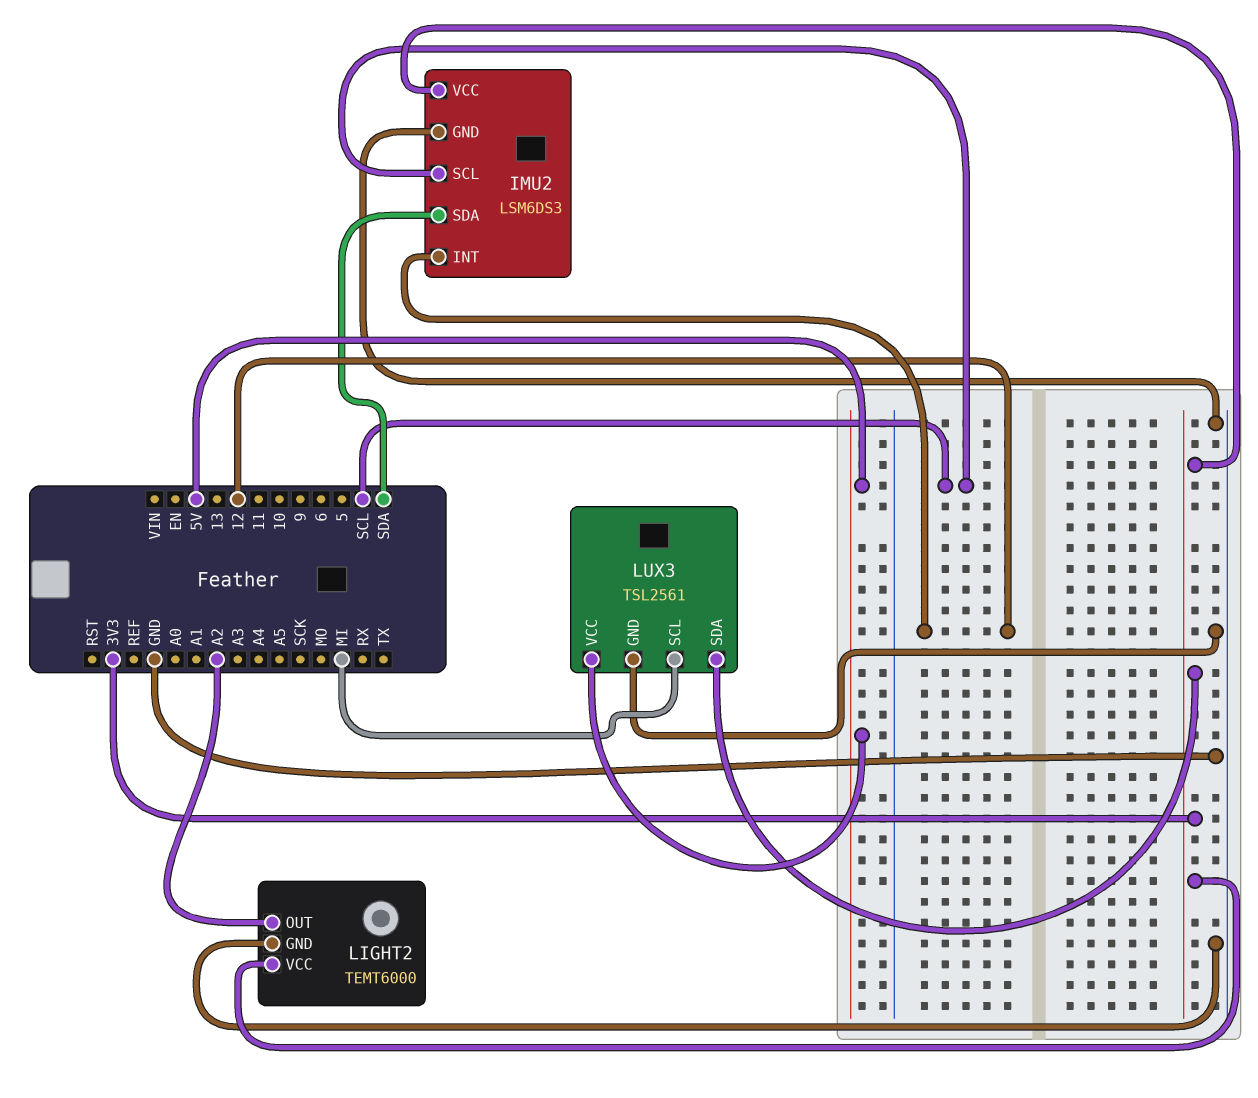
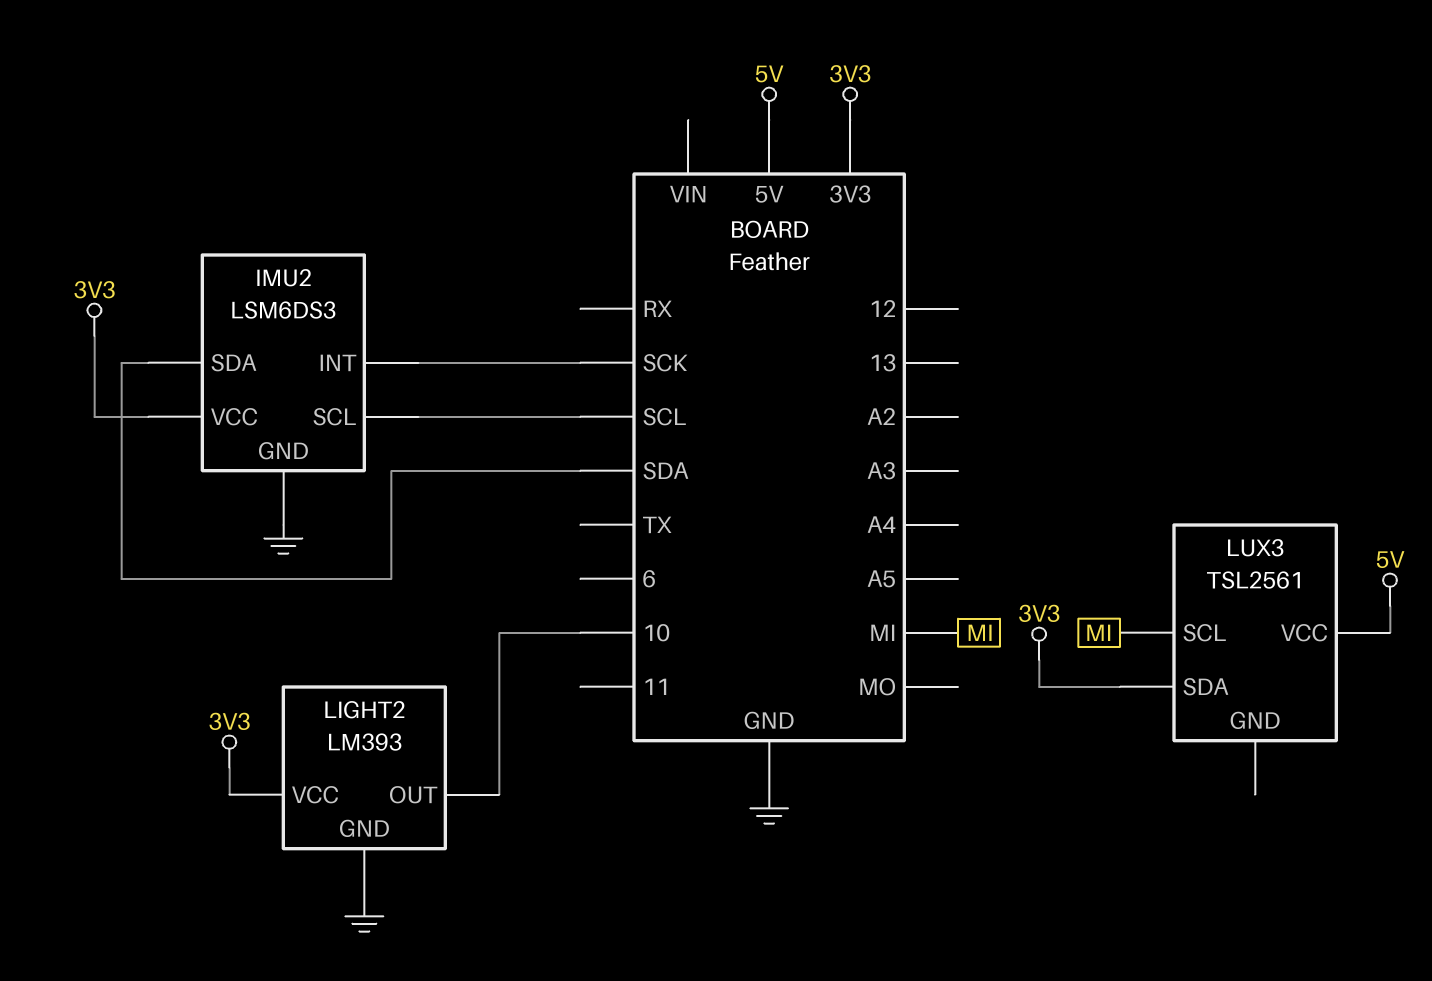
IMU2 pin INT: 12 -> SCK
LIGHT2: TEMT6000 -> LM393
LIGHT2 pin OUT: A2 -> 10
LUX3 pin GND: GND -> none

